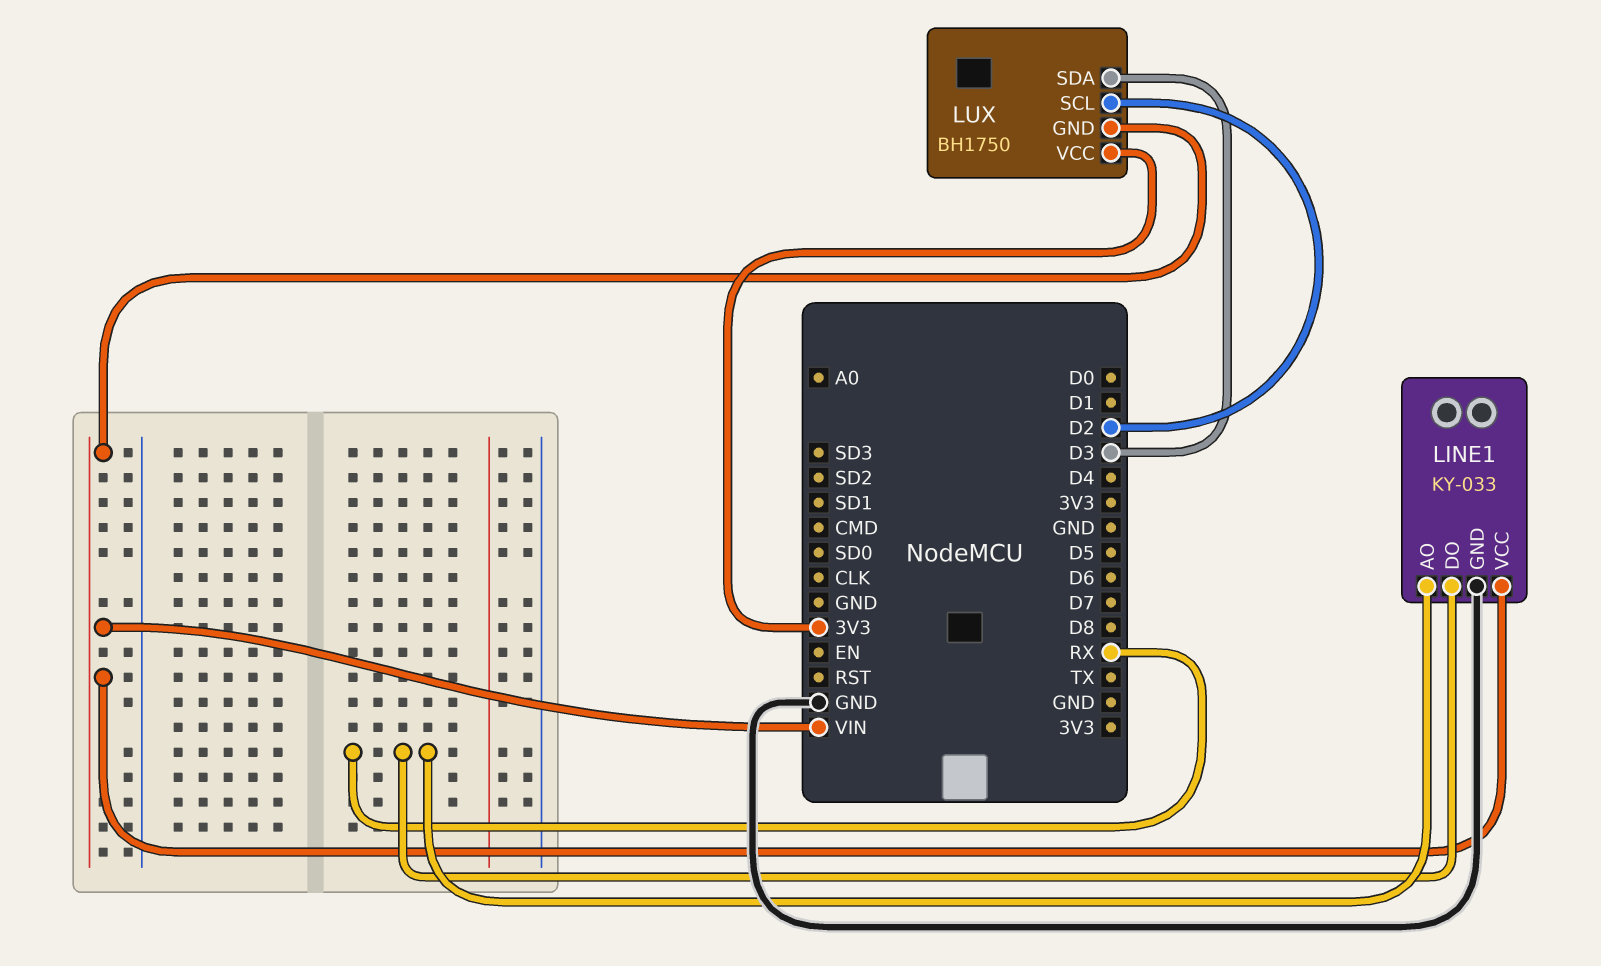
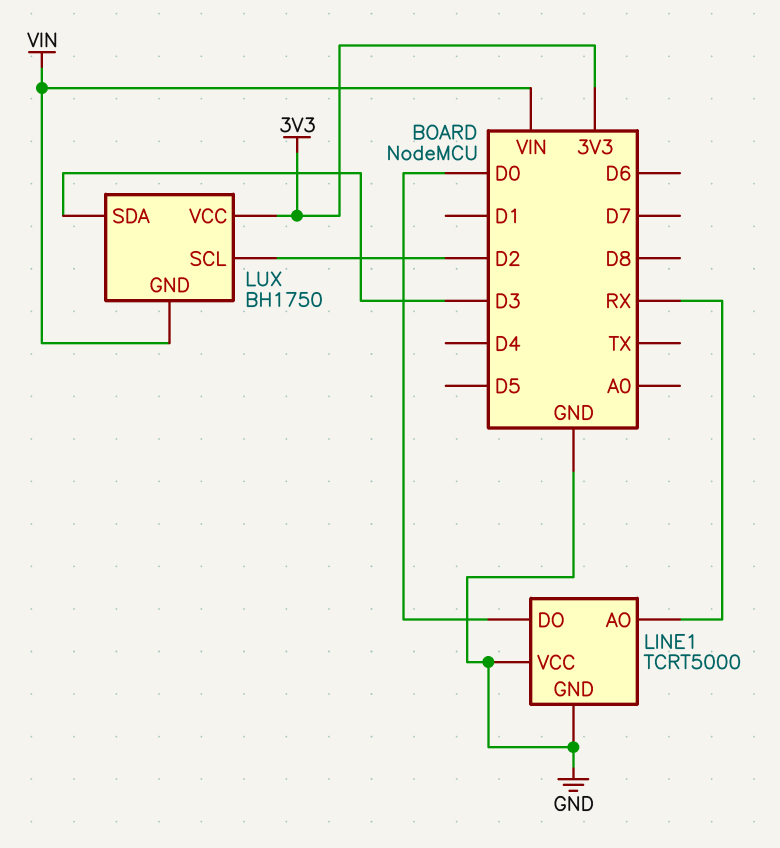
LINE1: KY-033 -> TCRT5000
LINE1 pin DO: RX -> D0
LINE1 pin VCC: VIN -> GND

